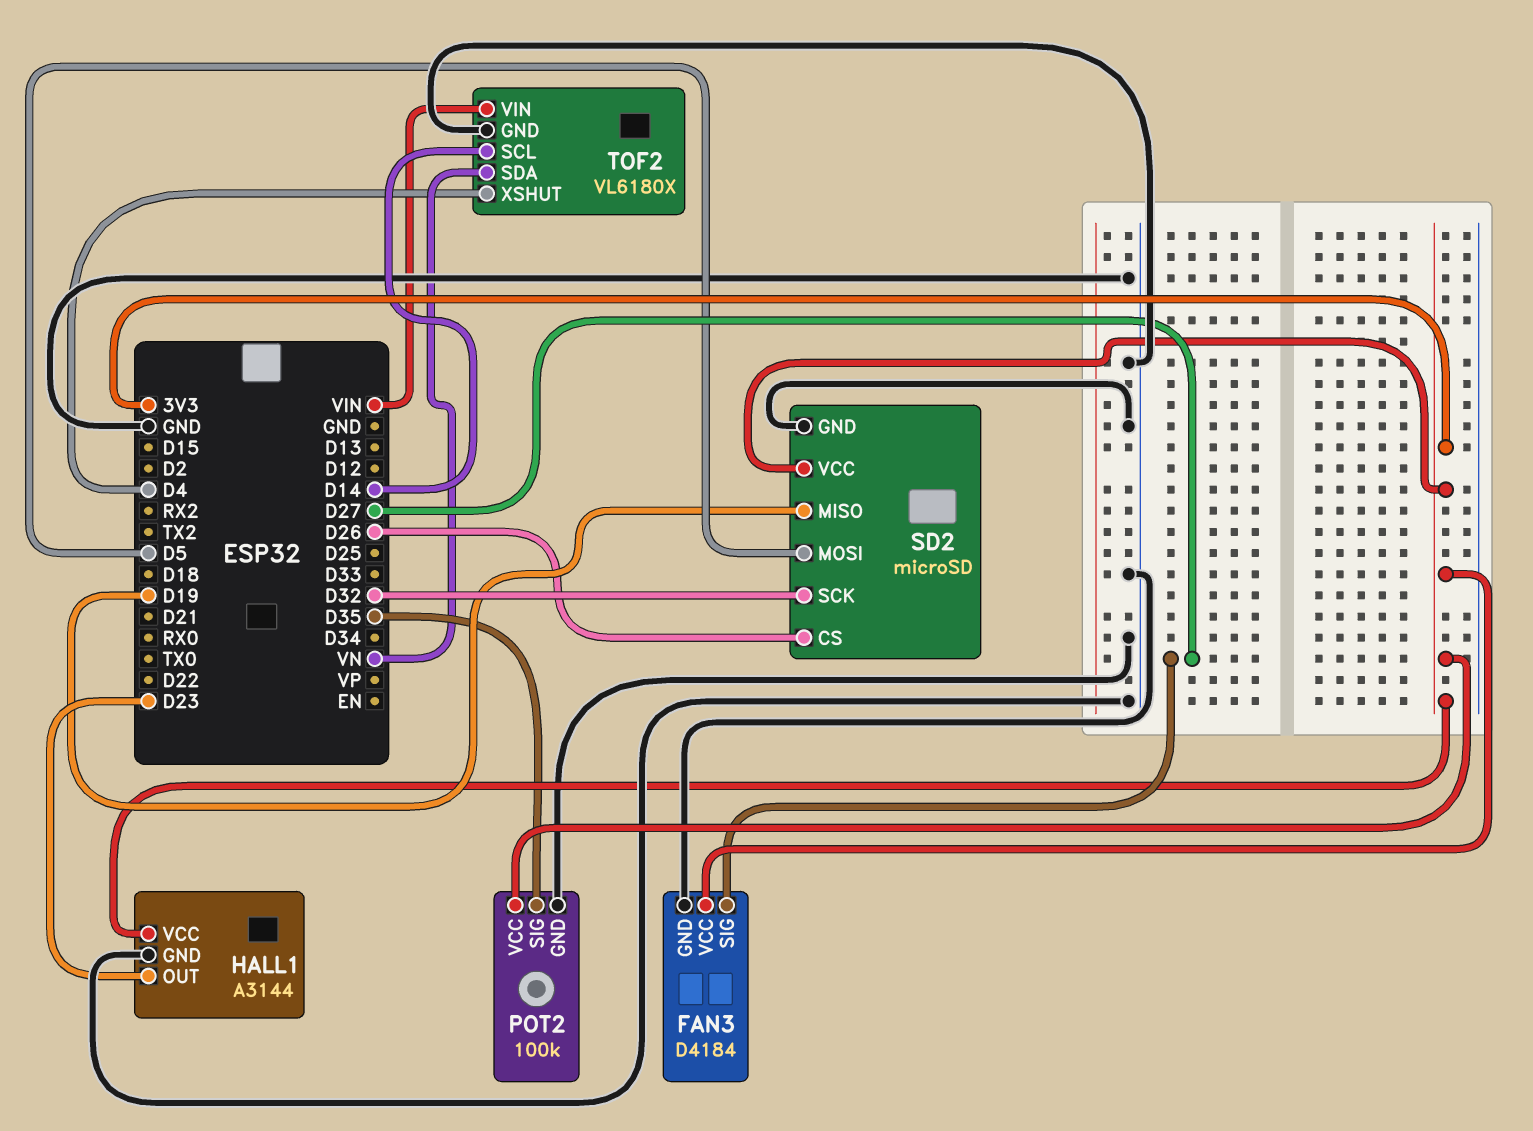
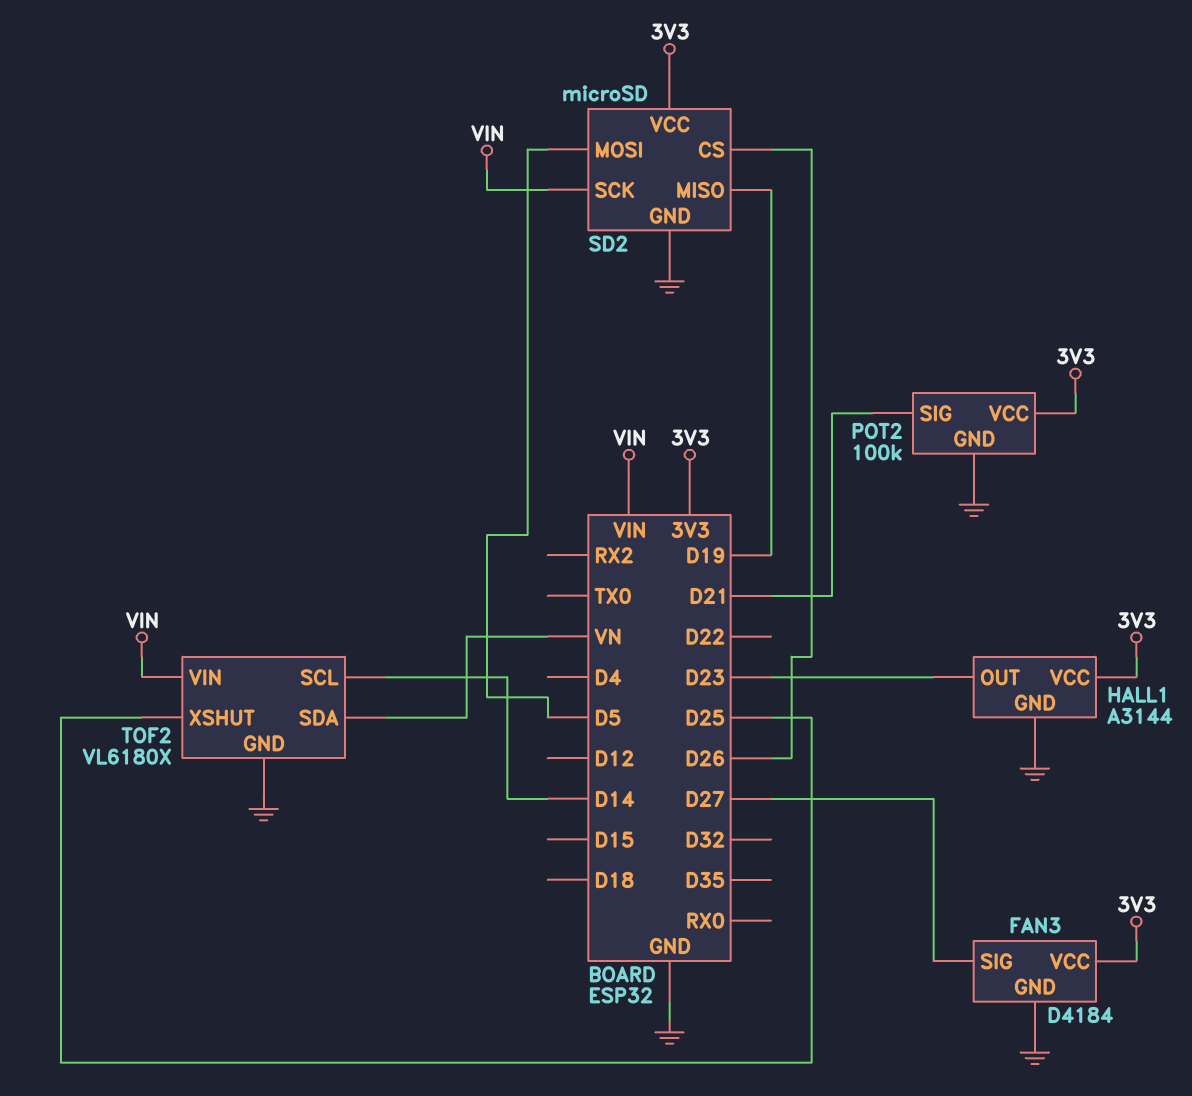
POT2 pin SIG: D35 -> D21
SD2 pin SCK: D32 -> VIN
TOF2 pin XSHUT: D4 -> D25

